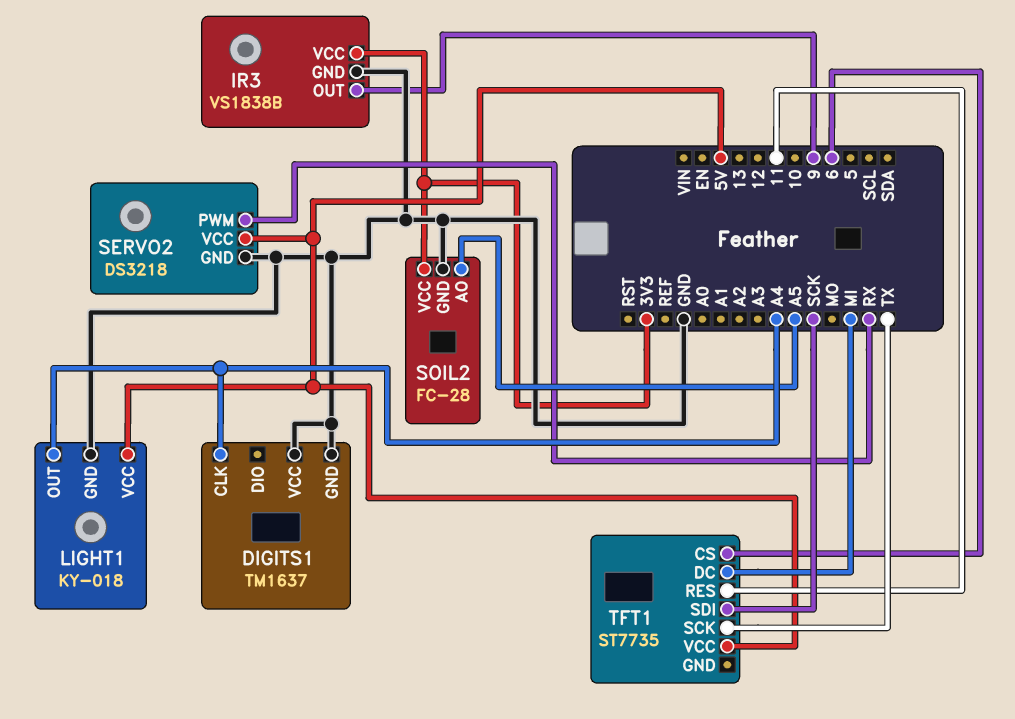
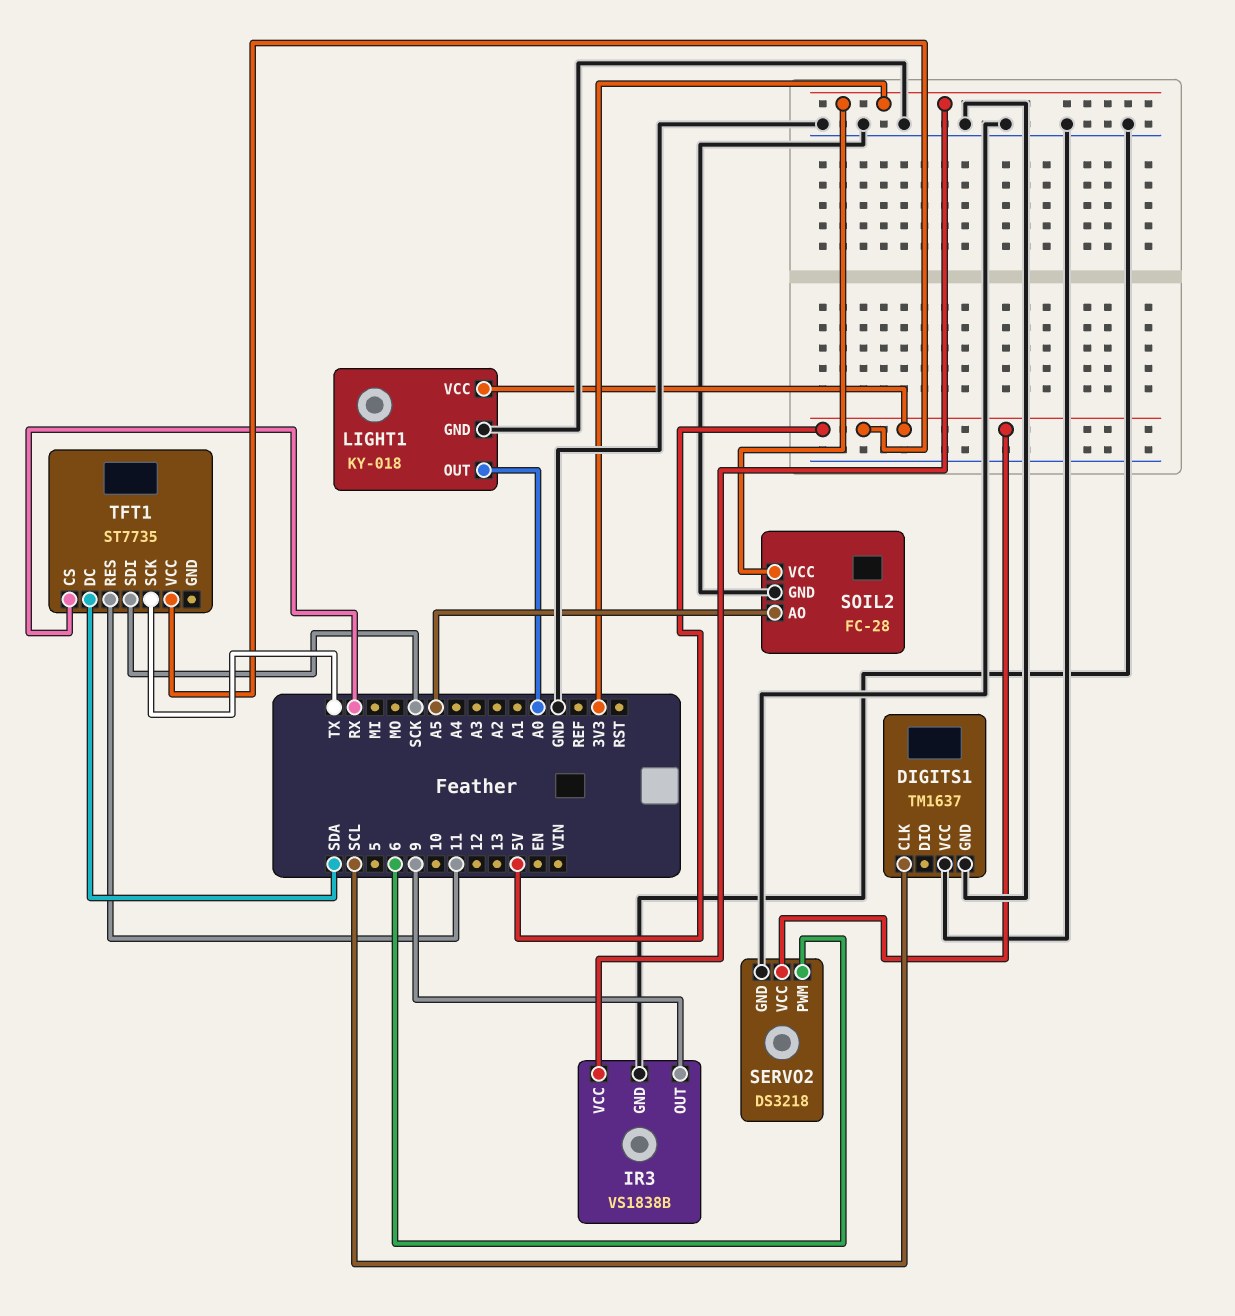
DIGITS1 pin CLK: A4 -> SCL
LIGHT1 pin OUT: A4 -> A0
SERVO2 pin PWM: RX -> 6
TFT1 pin CS: 6 -> RX
TFT1 pin DC: MI -> SDA

